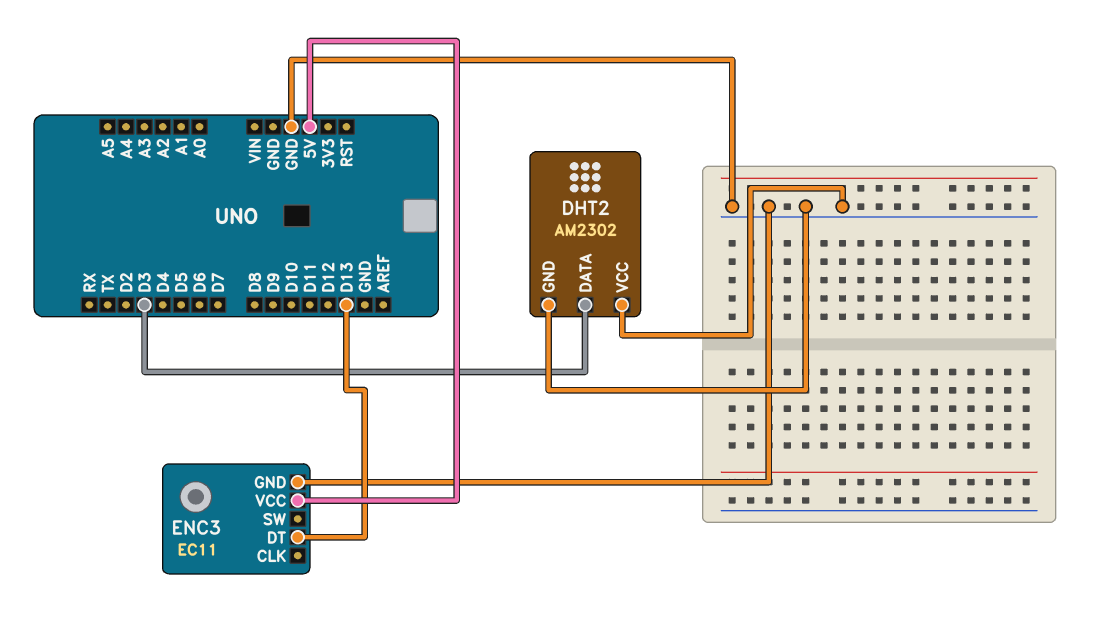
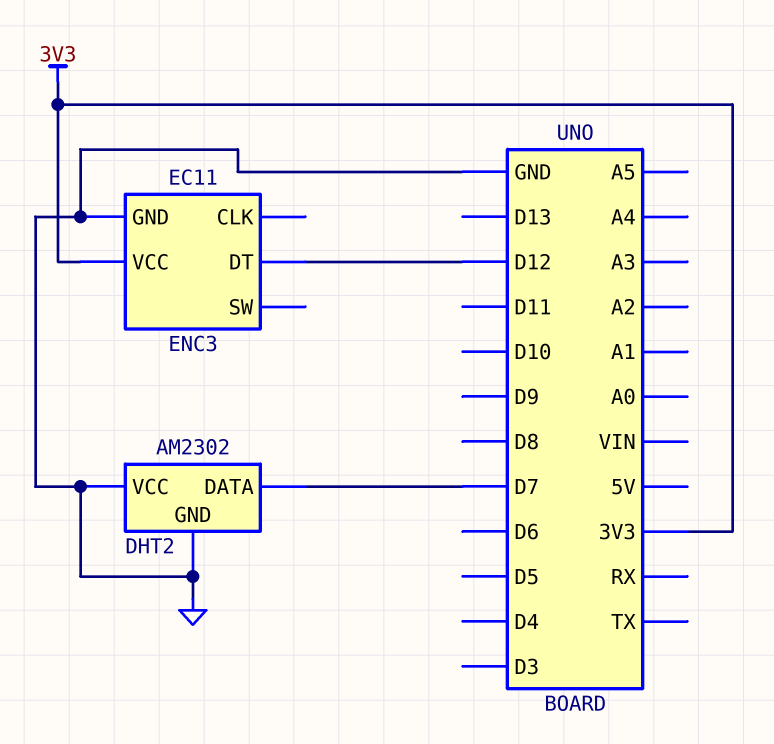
DHT2 pin DATA: D3 -> D7
ENC3 pin DT: D13 -> D12
ENC3 pin VCC: 5V -> 3V3

